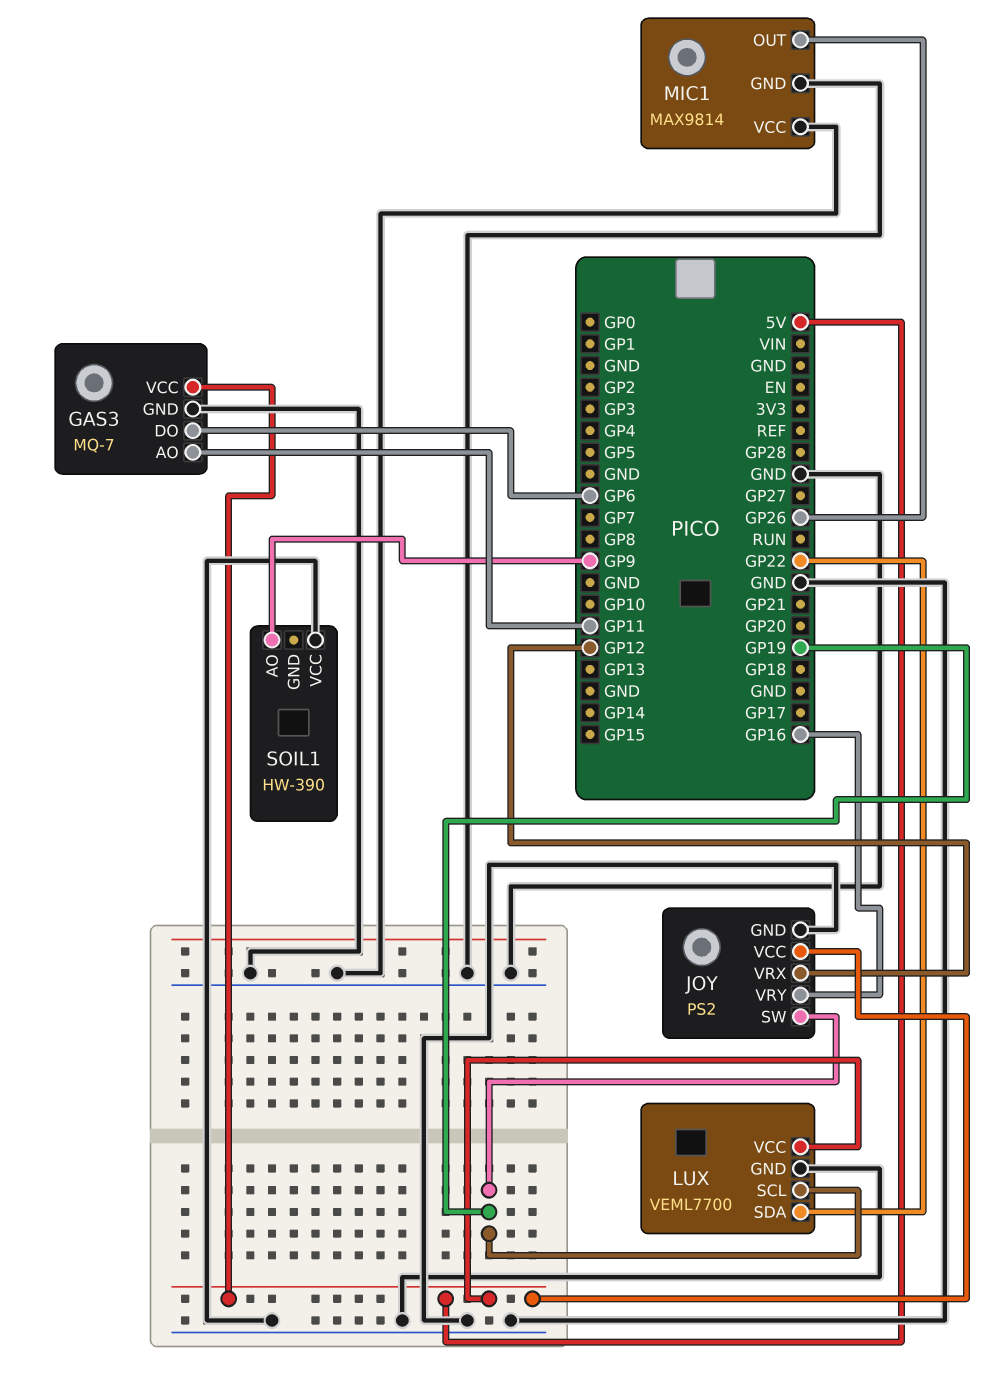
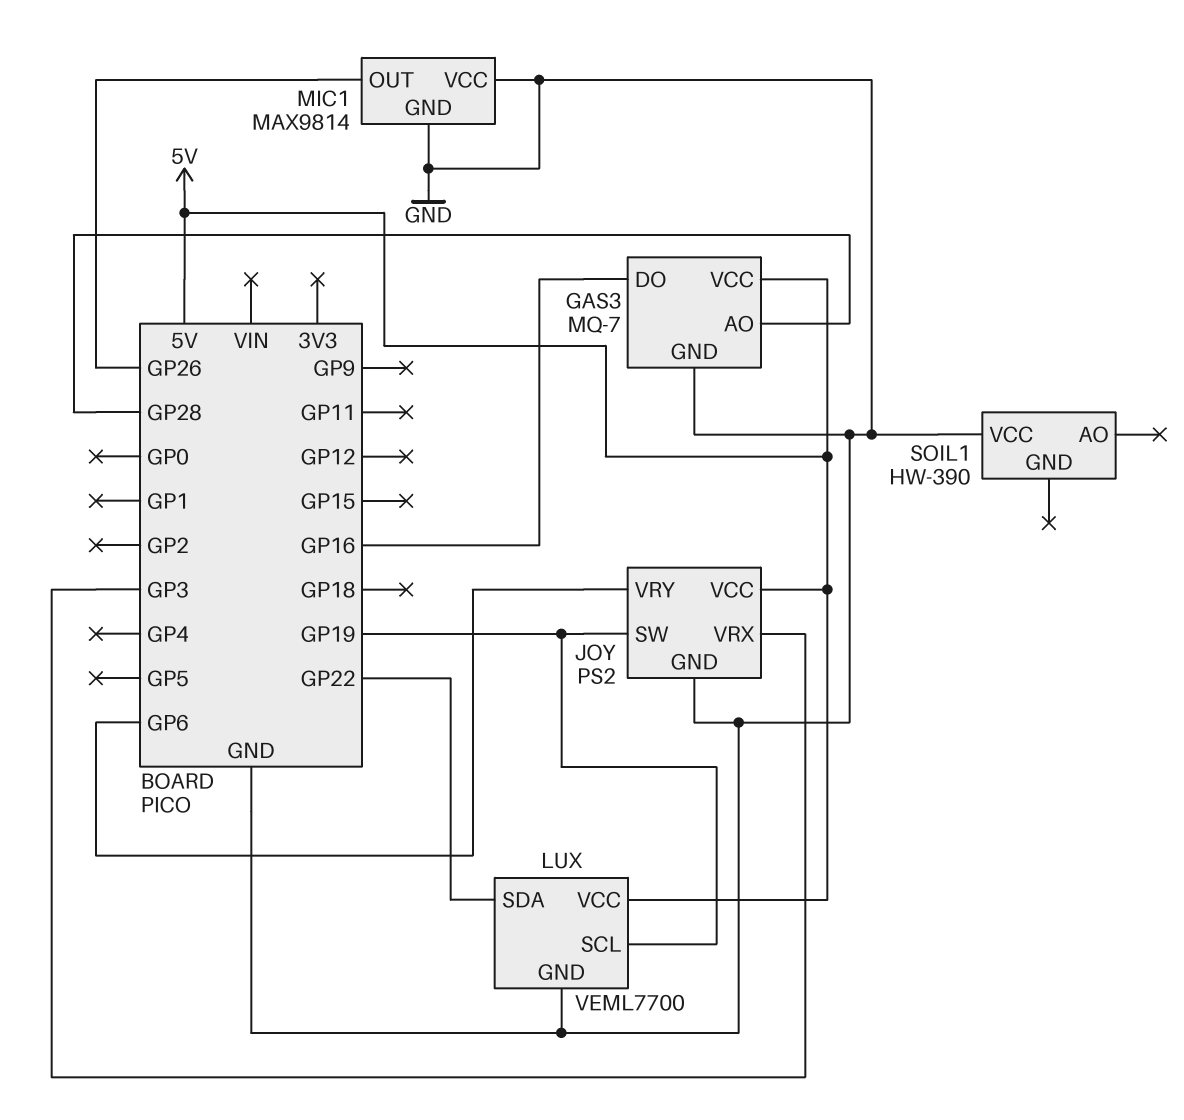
GAS3 pin AO: GP11 -> GP28
GAS3 pin DO: GP6 -> GP16
JOY pin VRX: GP12 -> GP3
JOY pin VRY: GP16 -> GP6
SOIL1 pin AO: GP9 -> none

